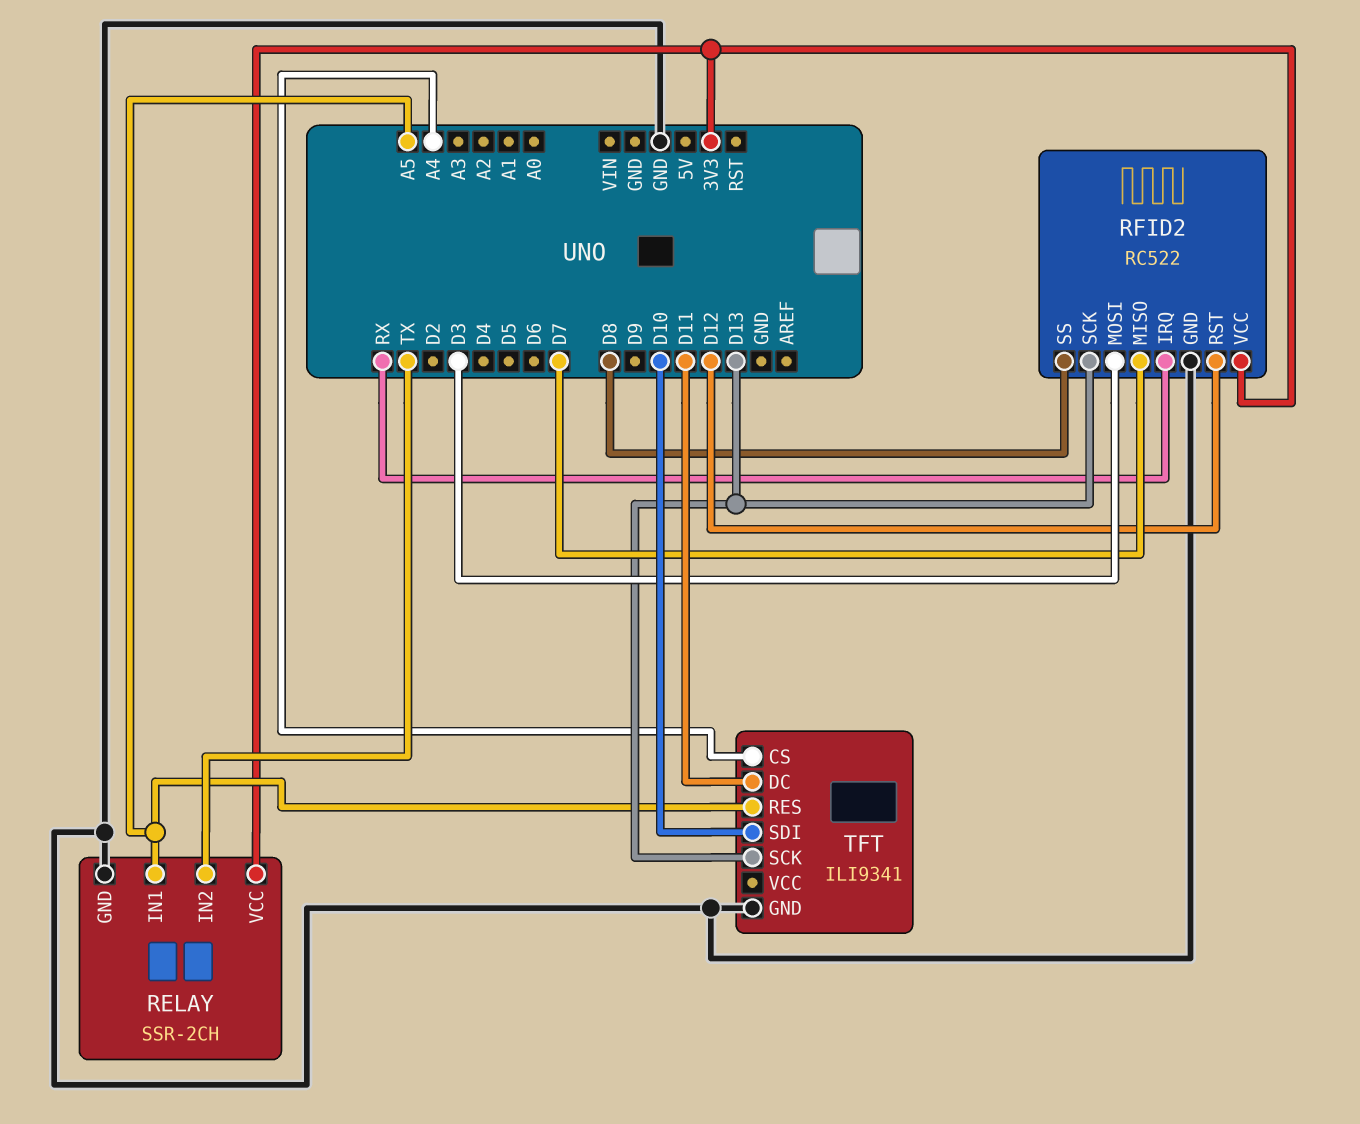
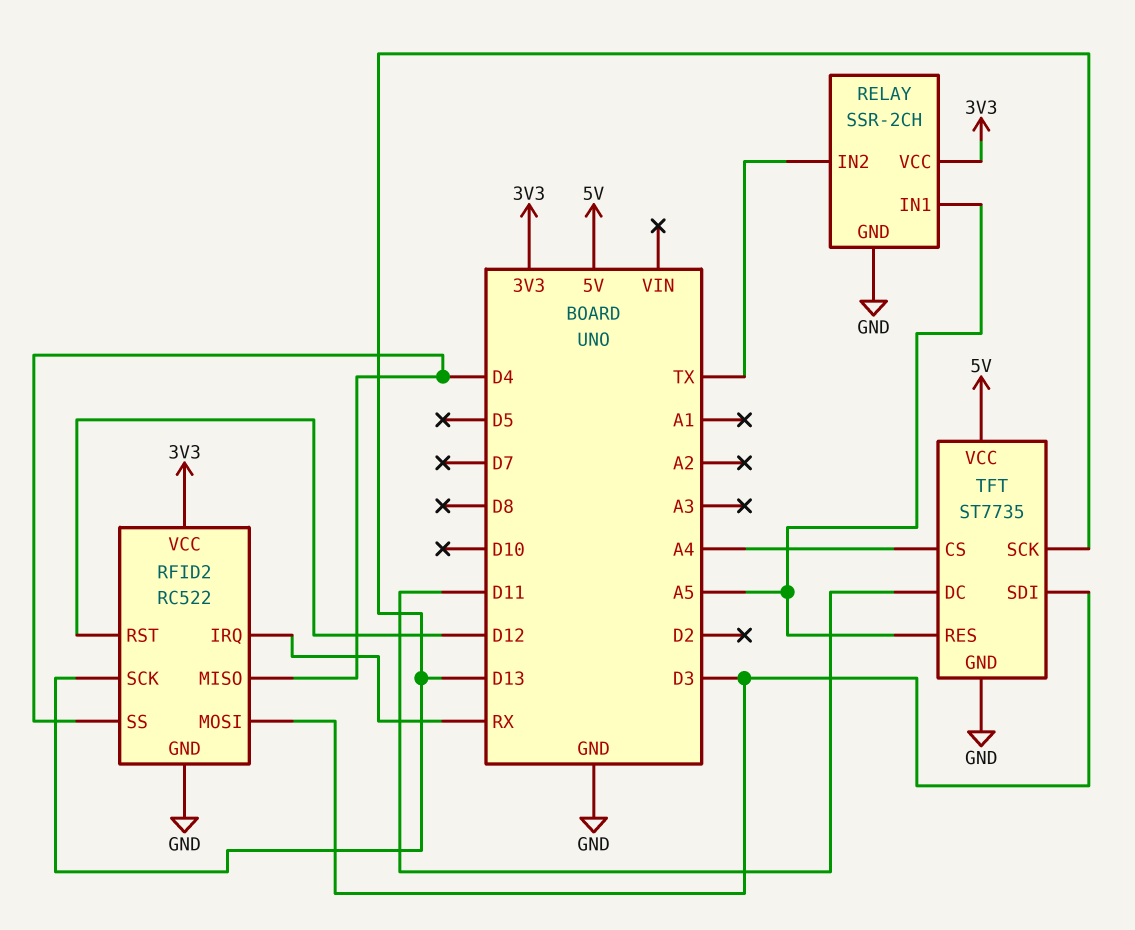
RFID2 pin MISO: D7 -> D4
RFID2 pin SS: D8 -> D4
TFT: ILI9341 -> ST7735
TFT pin SDI: D10 -> D3
TFT pin VCC: none -> 5V

